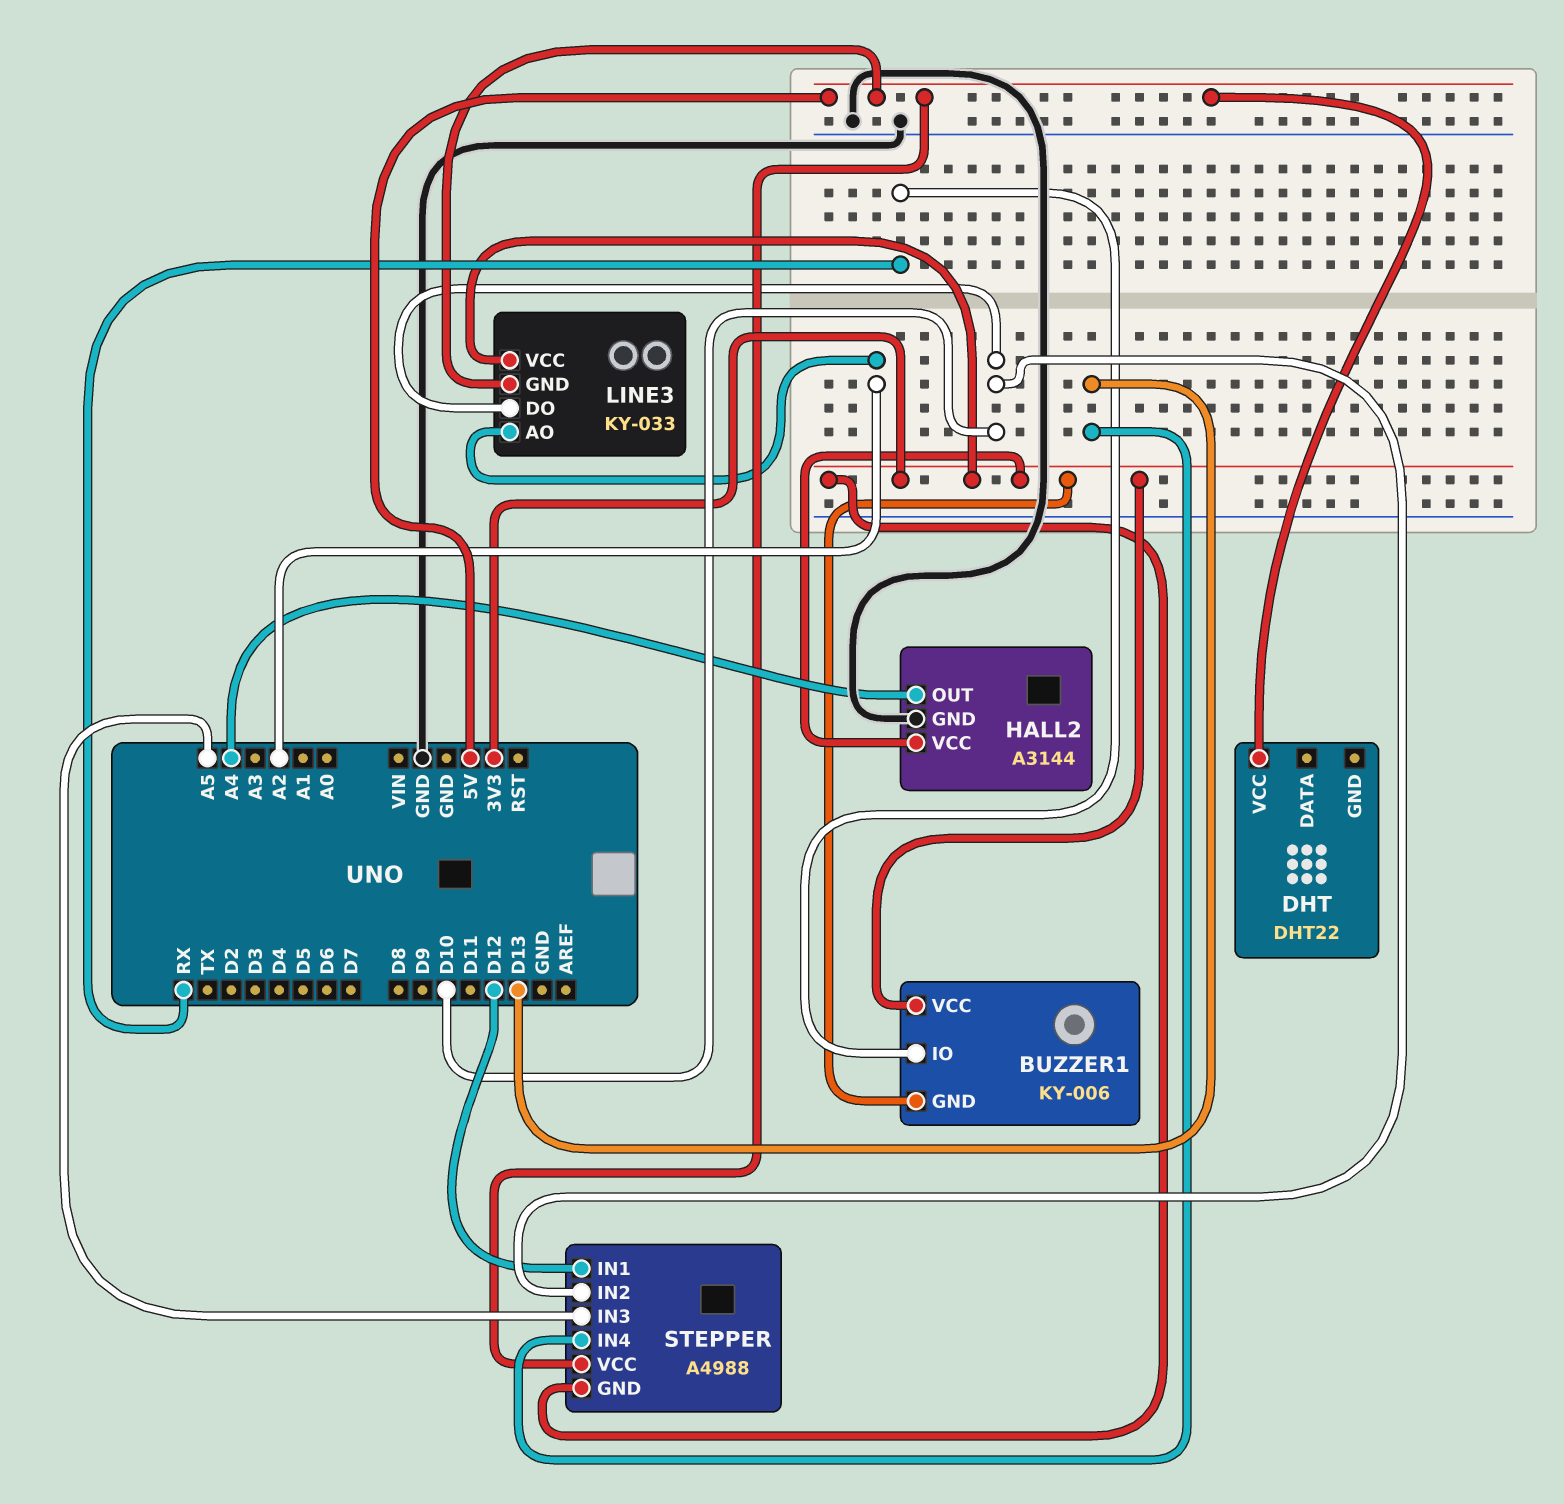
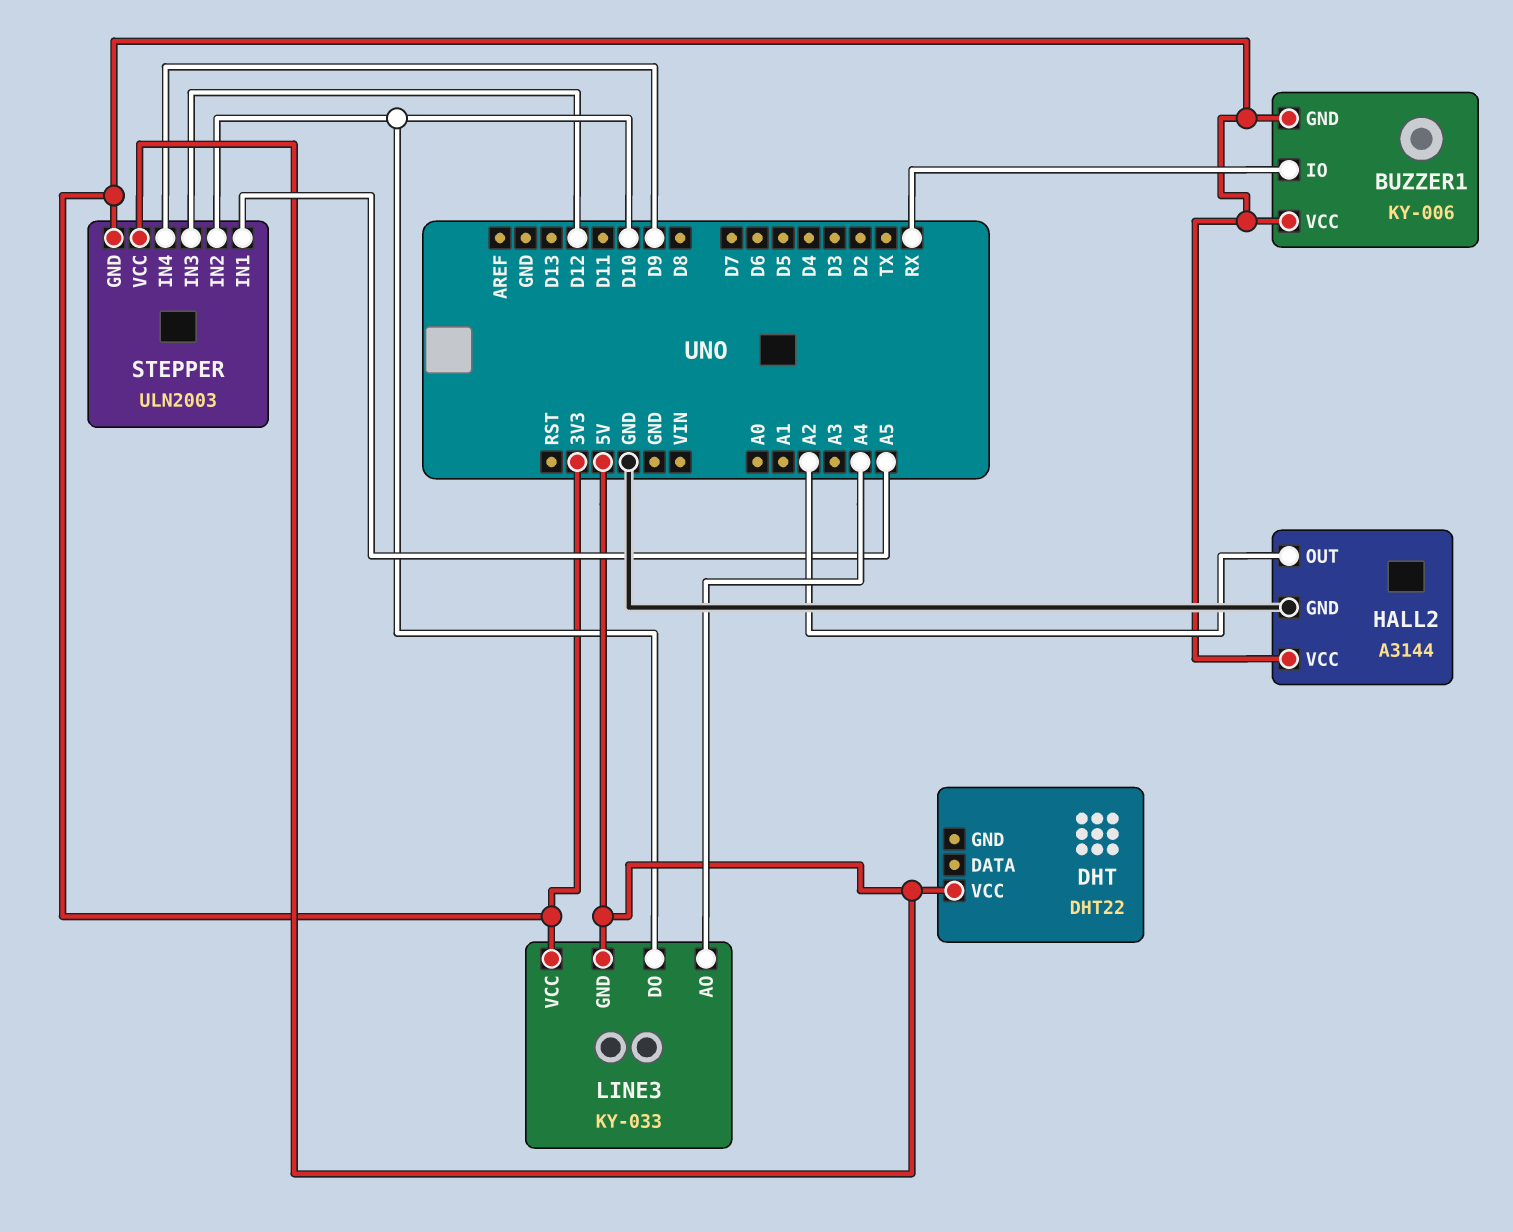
HALL2 pin OUT: A4 -> A2
LINE3 pin AO: A2 -> A4
STEPPER: A4988 -> ULN2003
STEPPER pin IN1: D12 -> A5
STEPPER pin IN3: A5 -> D12
STEPPER pin IN4: D13 -> D9

